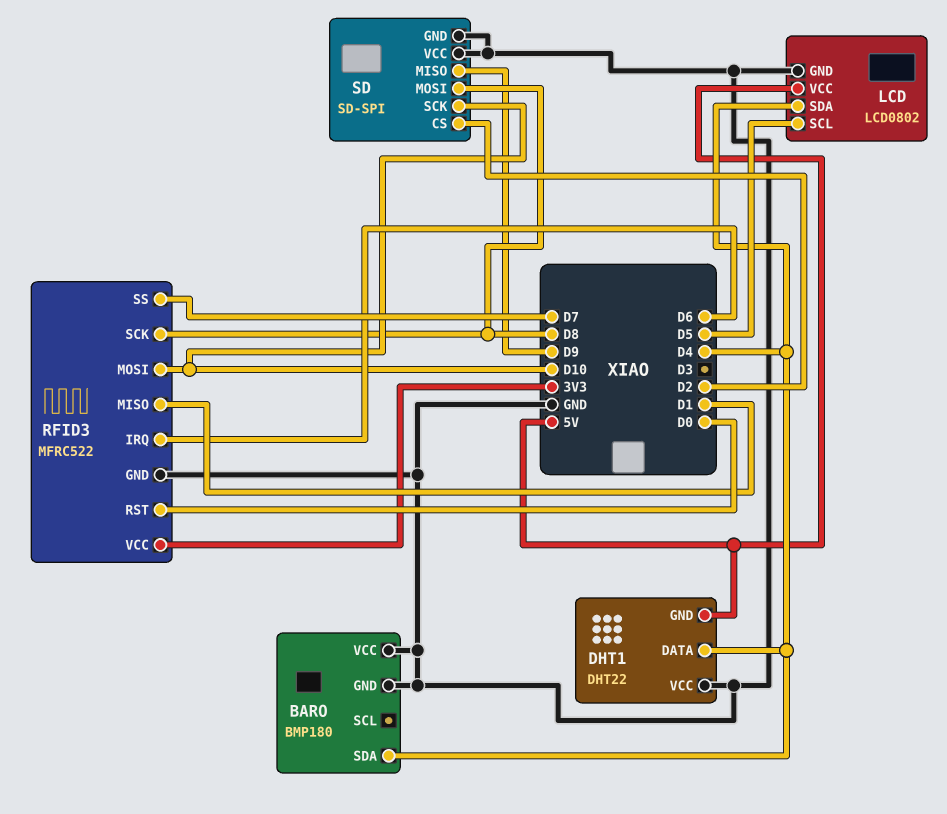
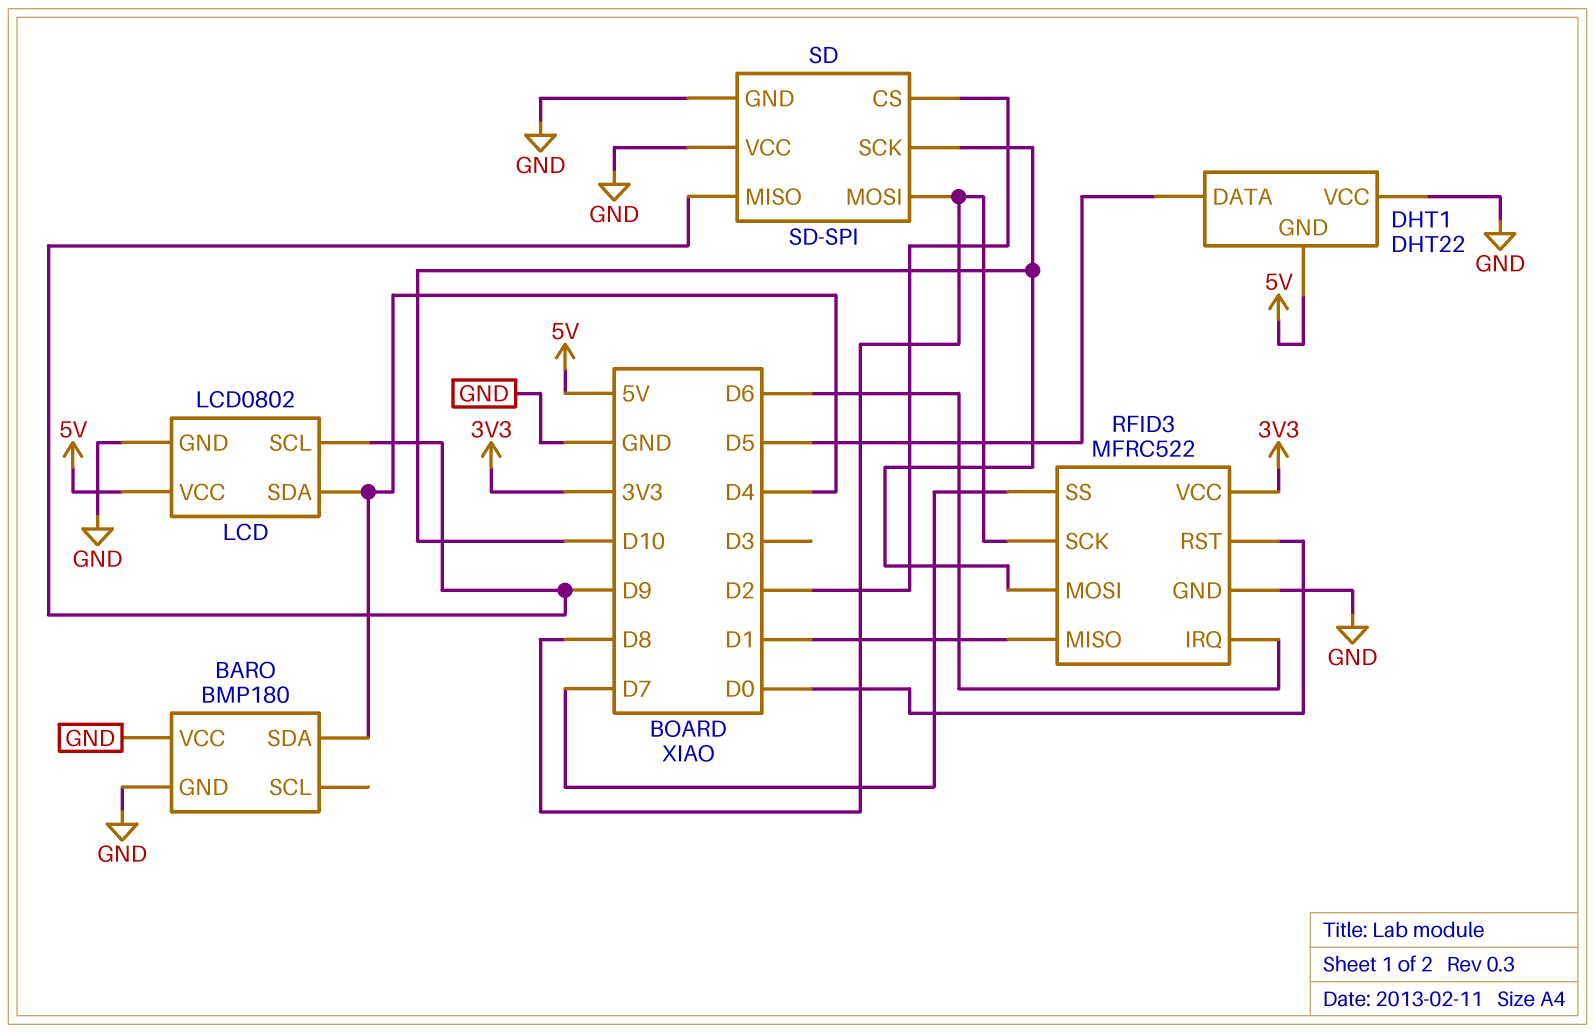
DHT1 pin DATA: D4 -> D5
LCD pin SCL: D5 -> D9

